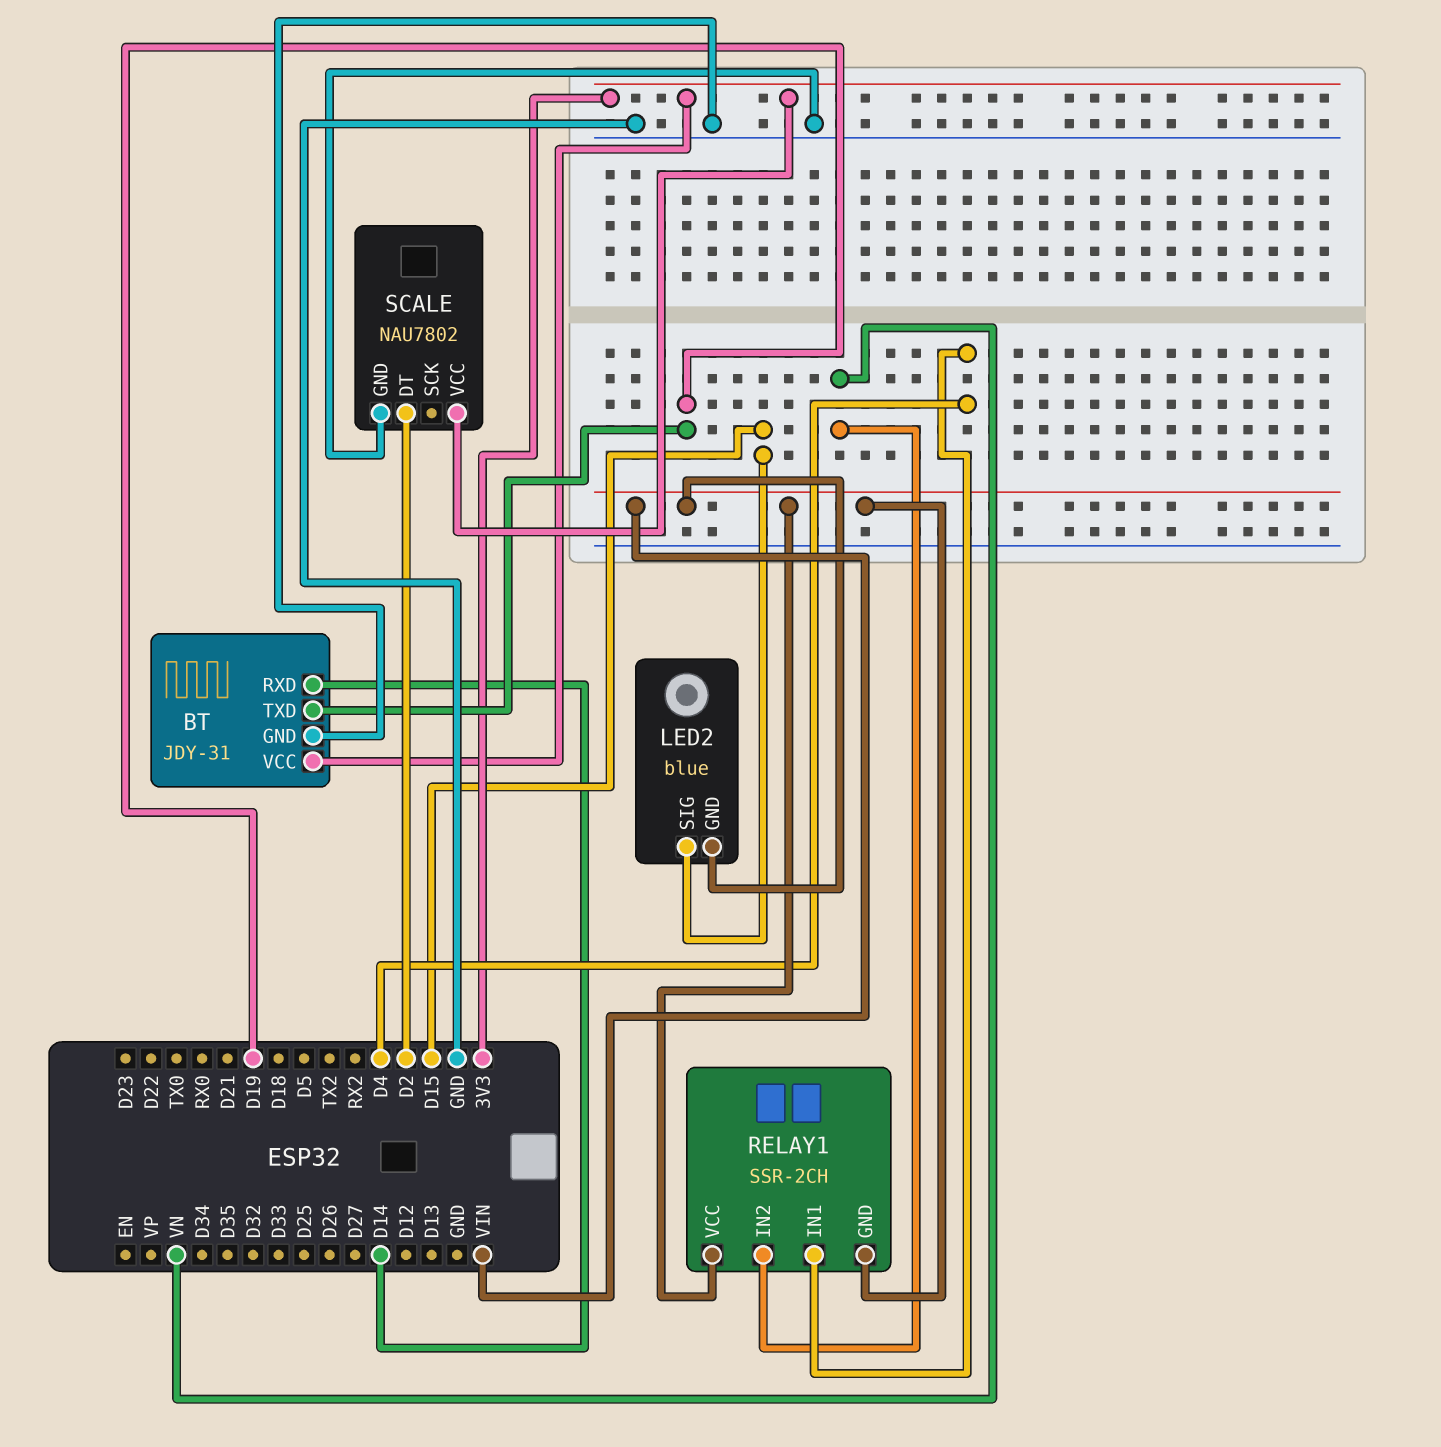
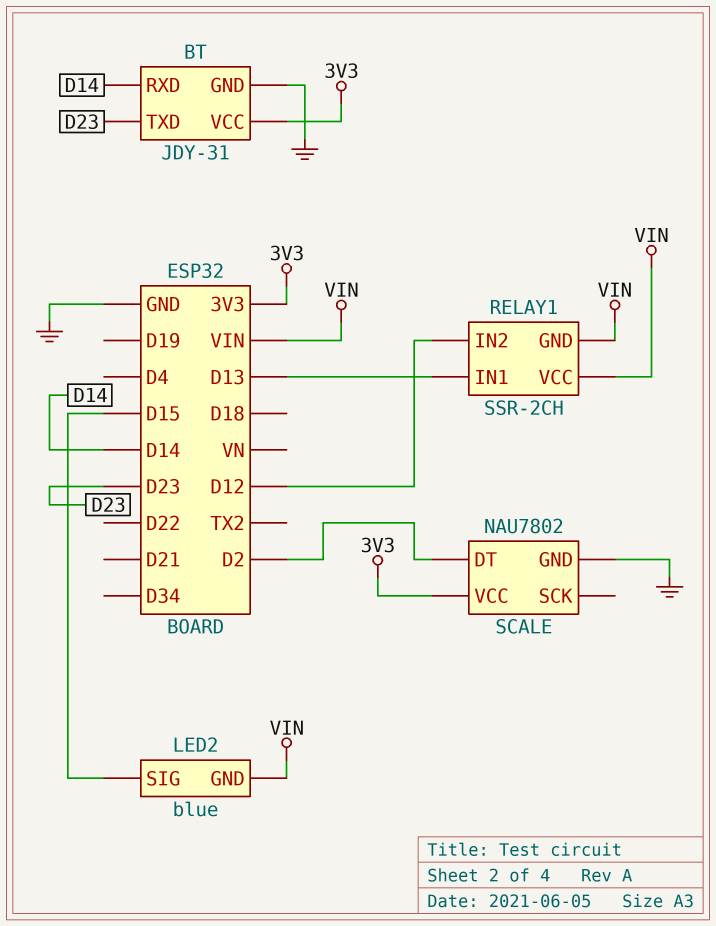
BT pin TXD: D19 -> D23
RELAY1 pin IN1: D4 -> D13
RELAY1 pin IN2: VN -> D12

